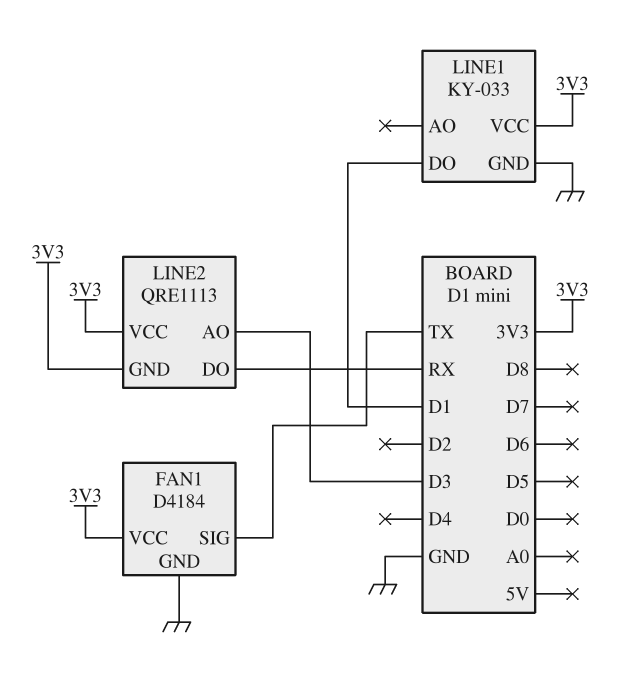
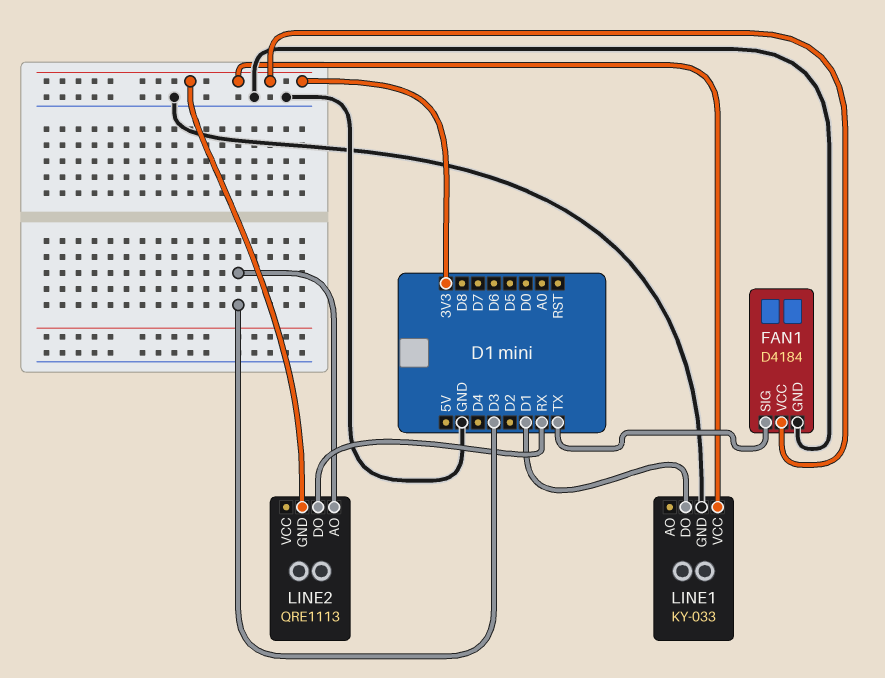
LINE2 pin VCC: 3V3 -> none

